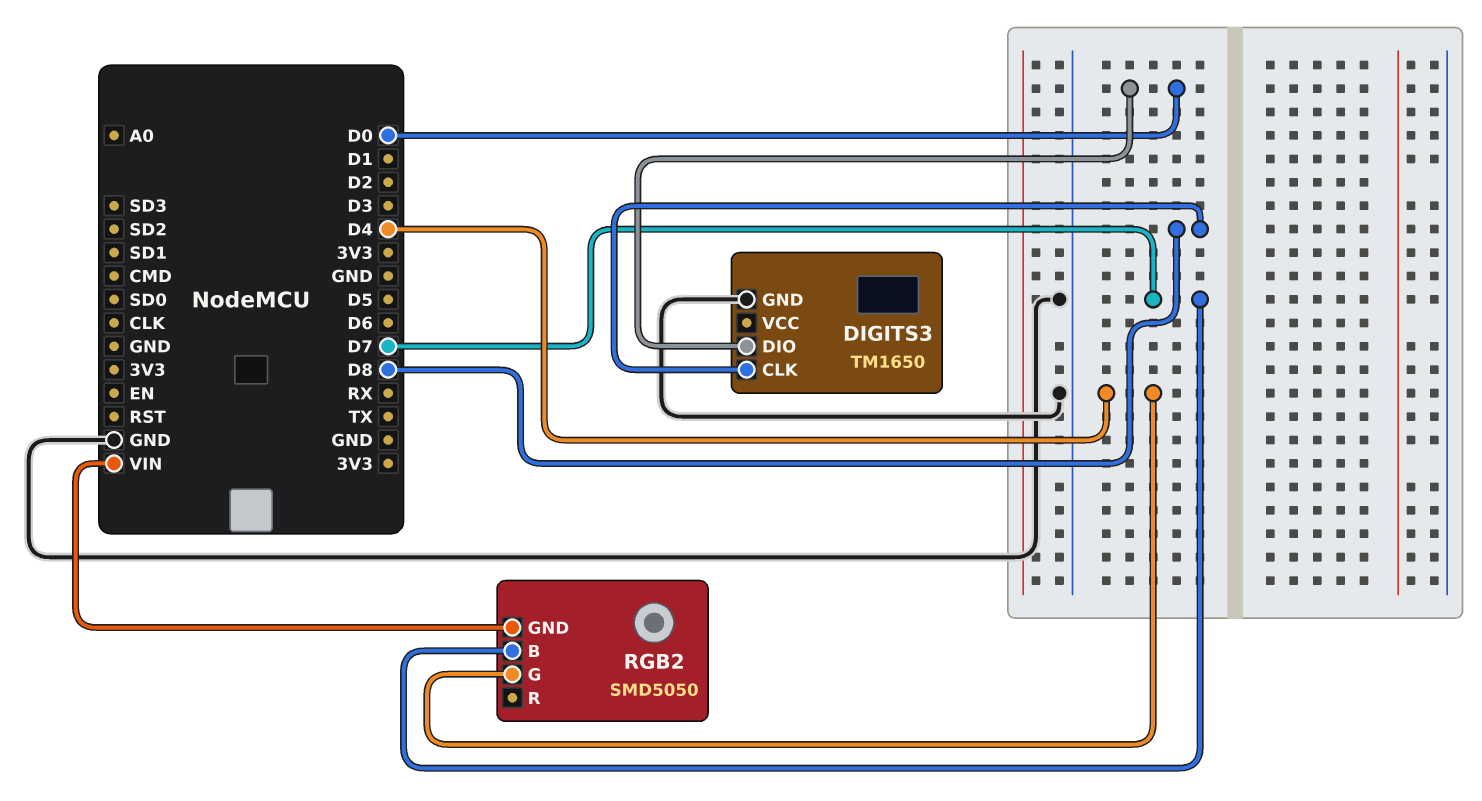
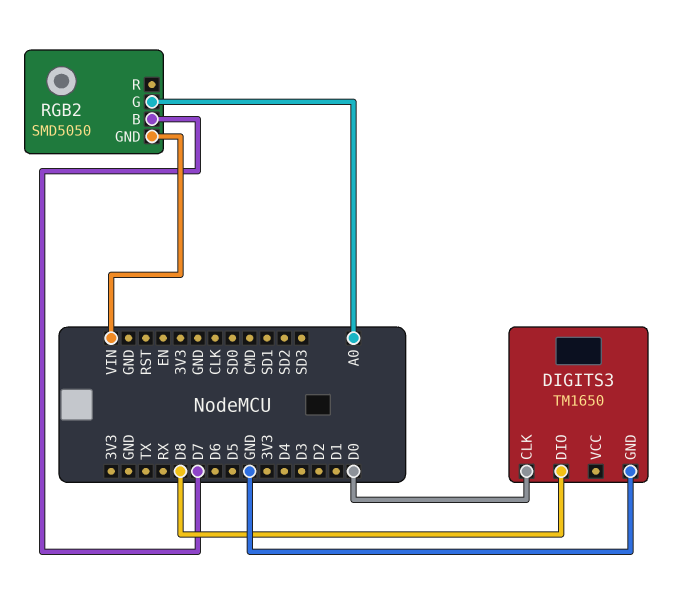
DIGITS3 pin CLK: D8 -> D0
DIGITS3 pin DIO: D0 -> D8
RGB2 pin G: D4 -> A0

